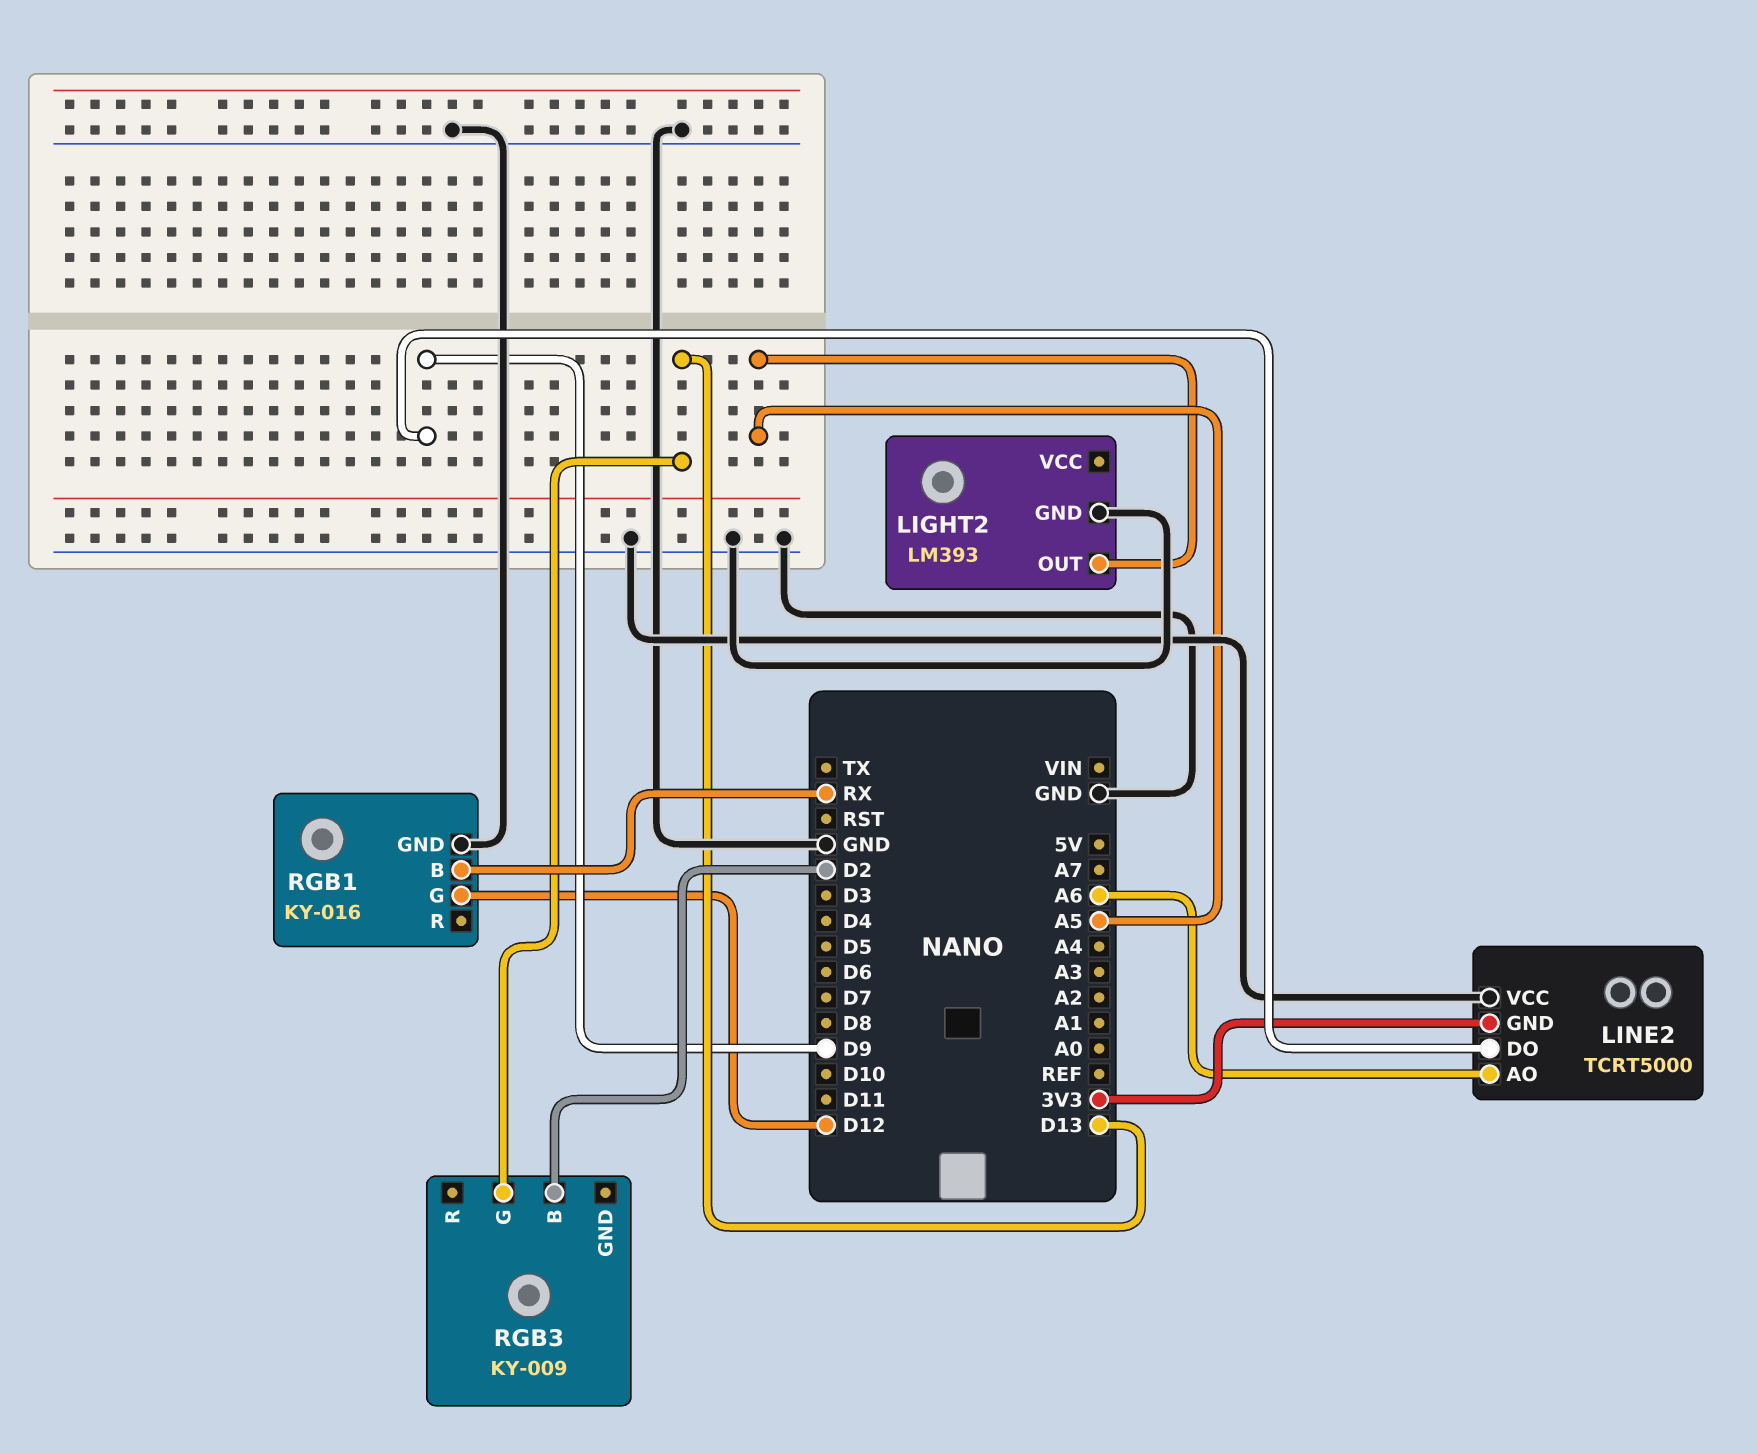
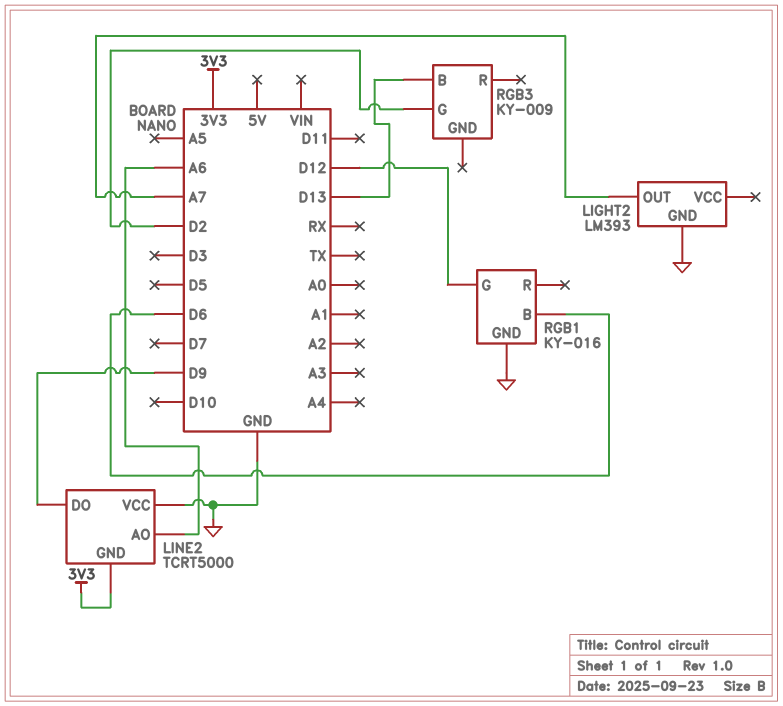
LIGHT2 pin OUT: A5 -> A7
RGB1 pin B: RX -> D6
RGB3 pin B: D2 -> D13
RGB3 pin G: D13 -> D2

